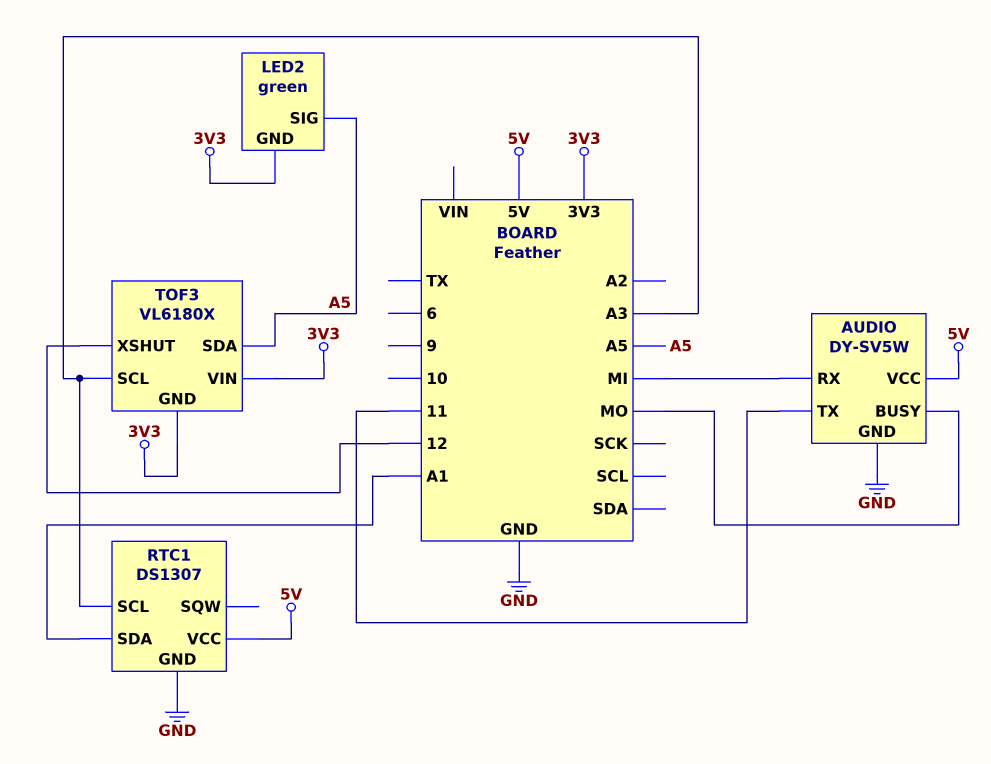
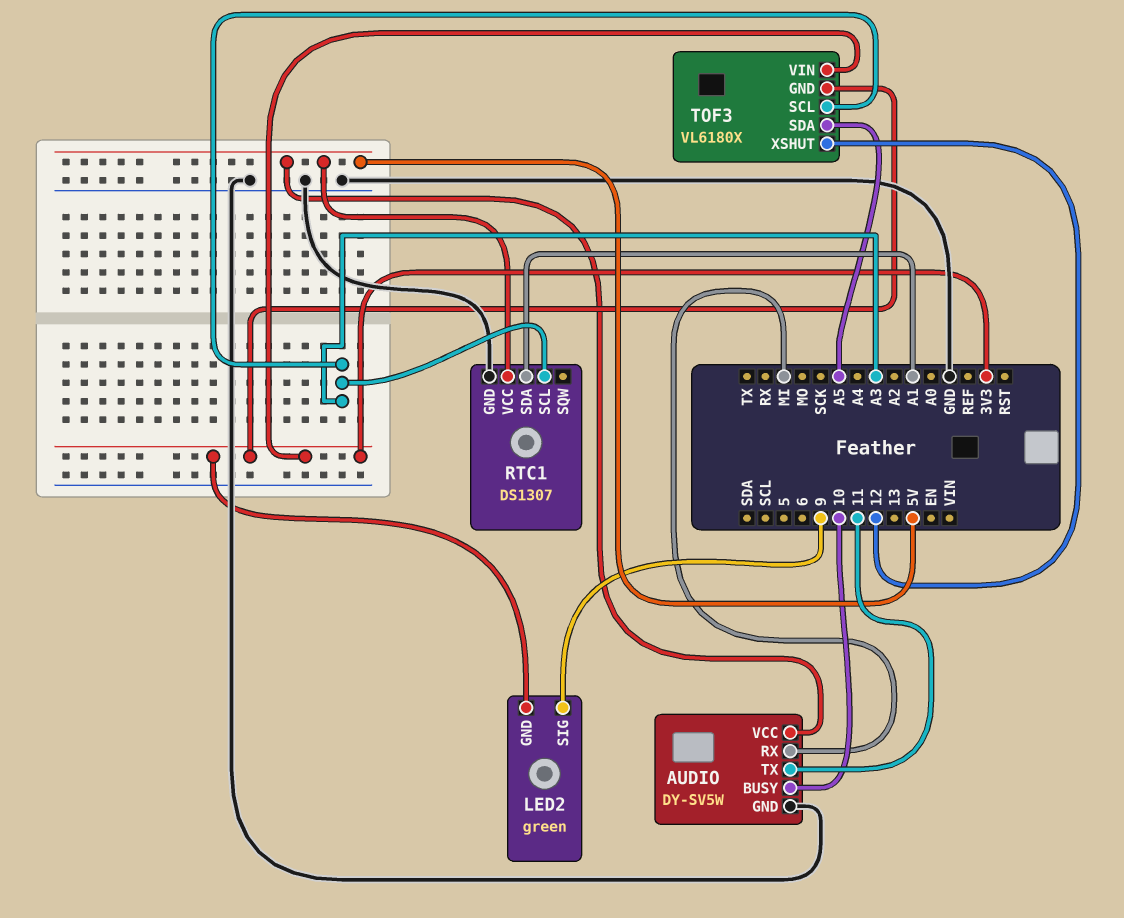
AUDIO pin BUSY: MO -> 10
LED2 pin SIG: A5 -> 9

